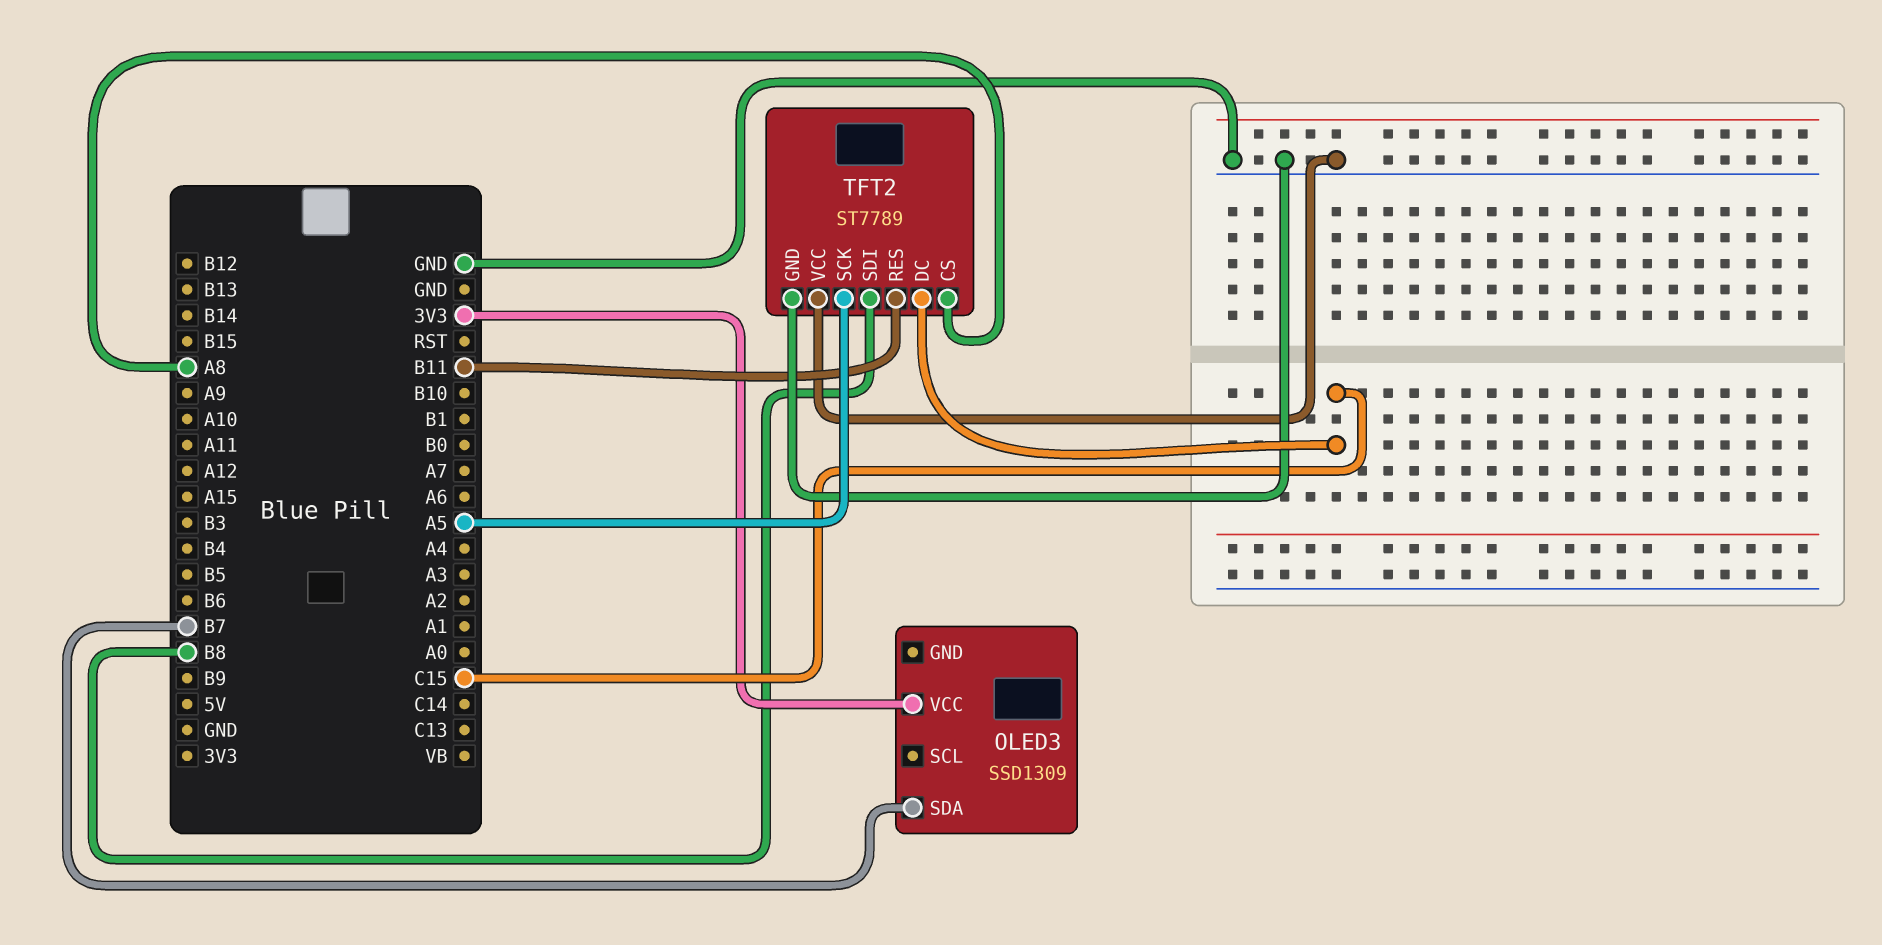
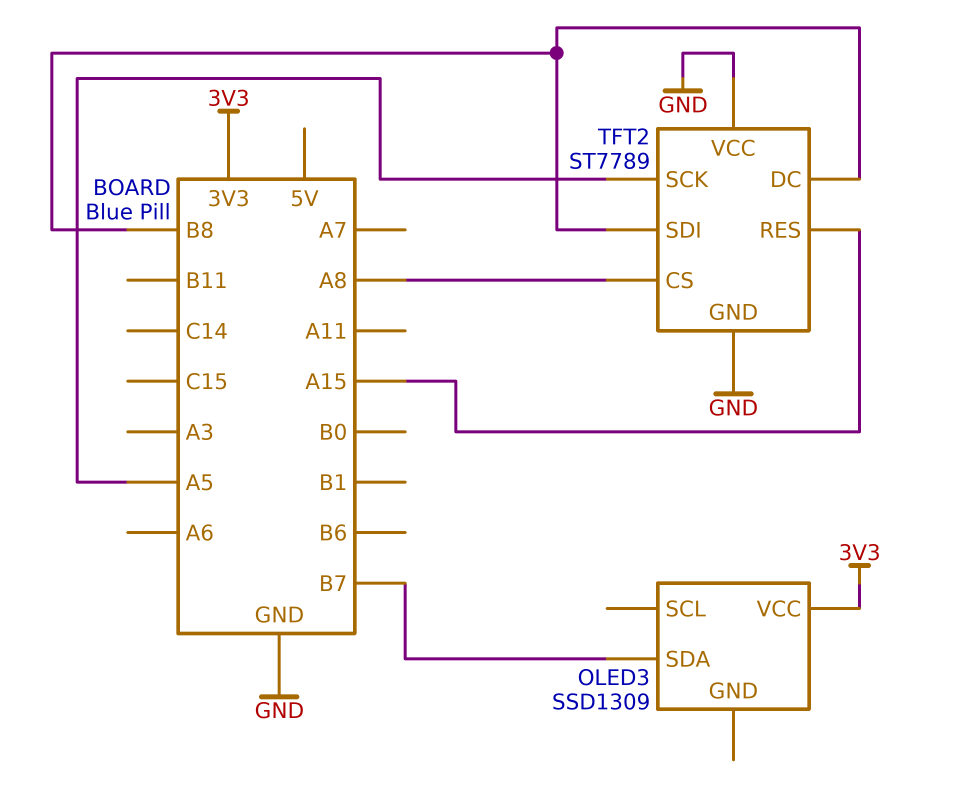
TFT2 pin DC: C15 -> B8
TFT2 pin RES: B11 -> A15

